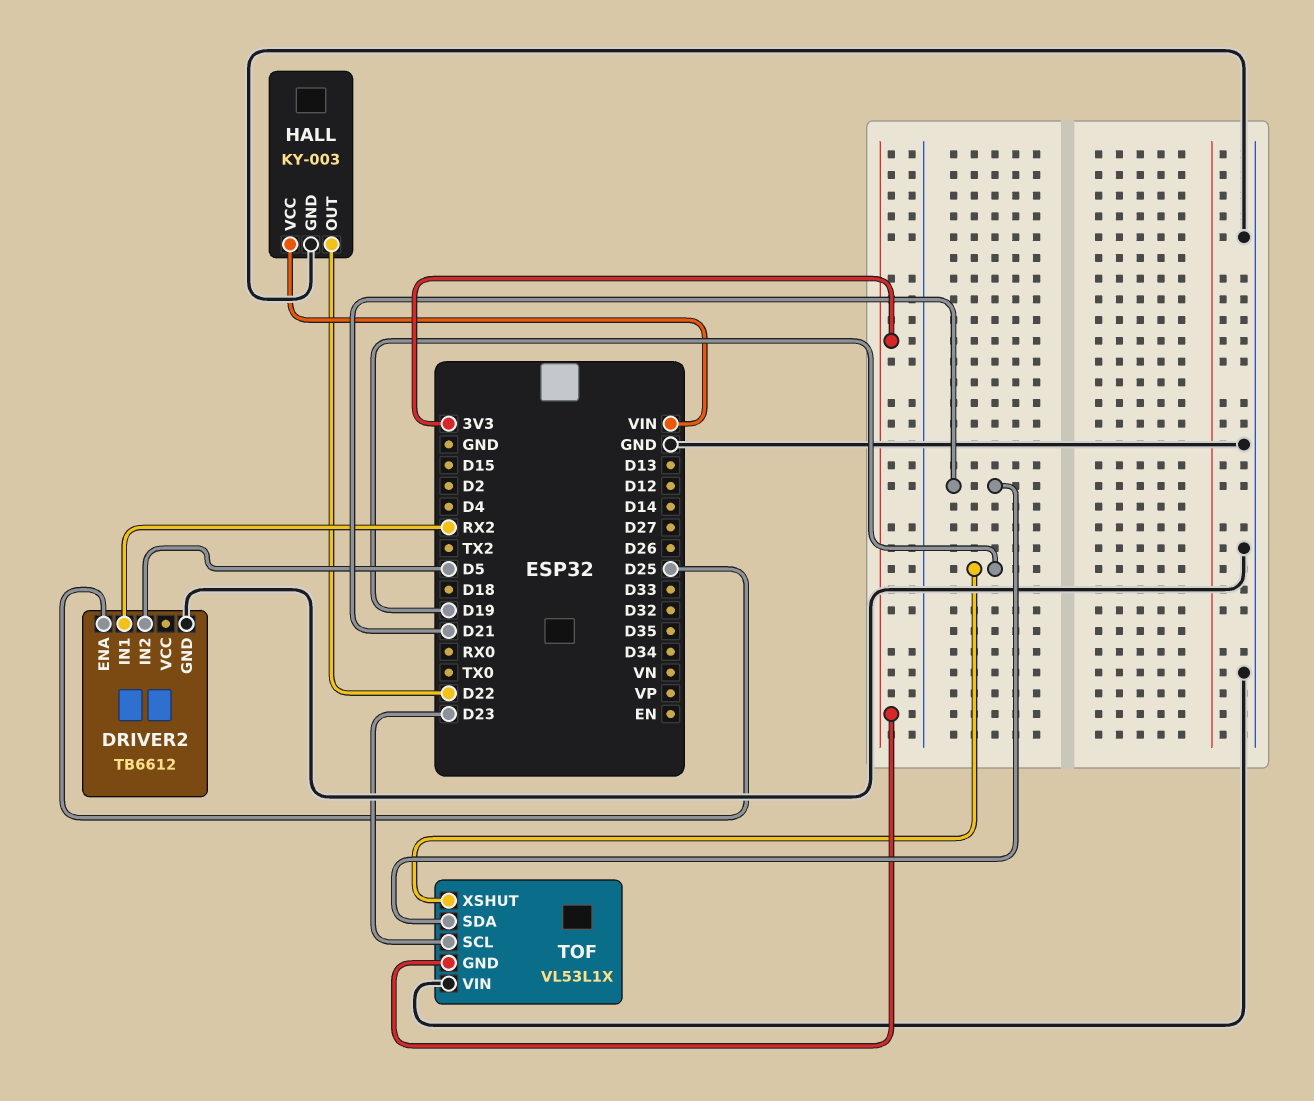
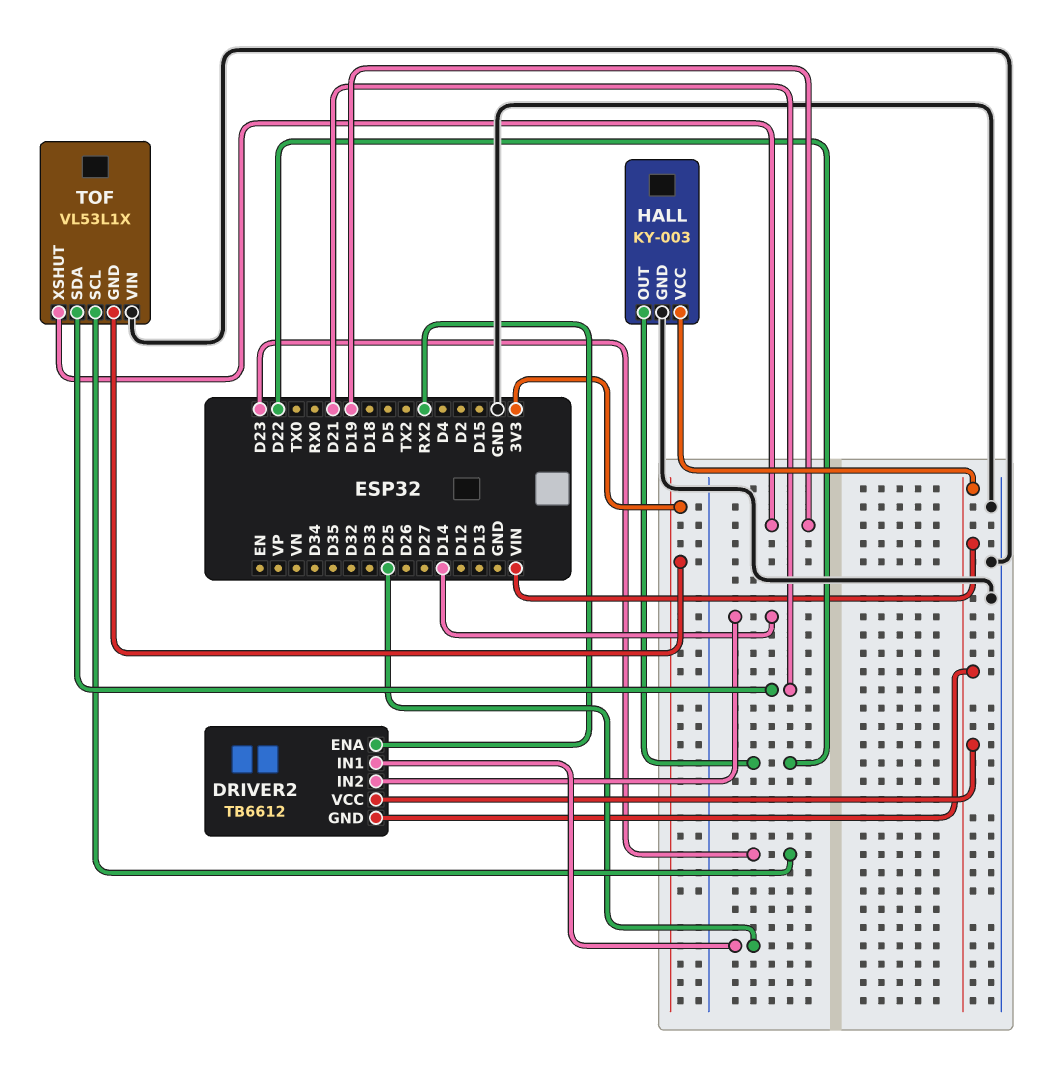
DRIVER2 pin ENA: D25 -> RX2
DRIVER2 pin GND: GND -> VIN
DRIVER2 pin IN1: RX2 -> D25
DRIVER2 pin IN2: D5 -> D14
DRIVER2 pin VCC: none -> VIN

